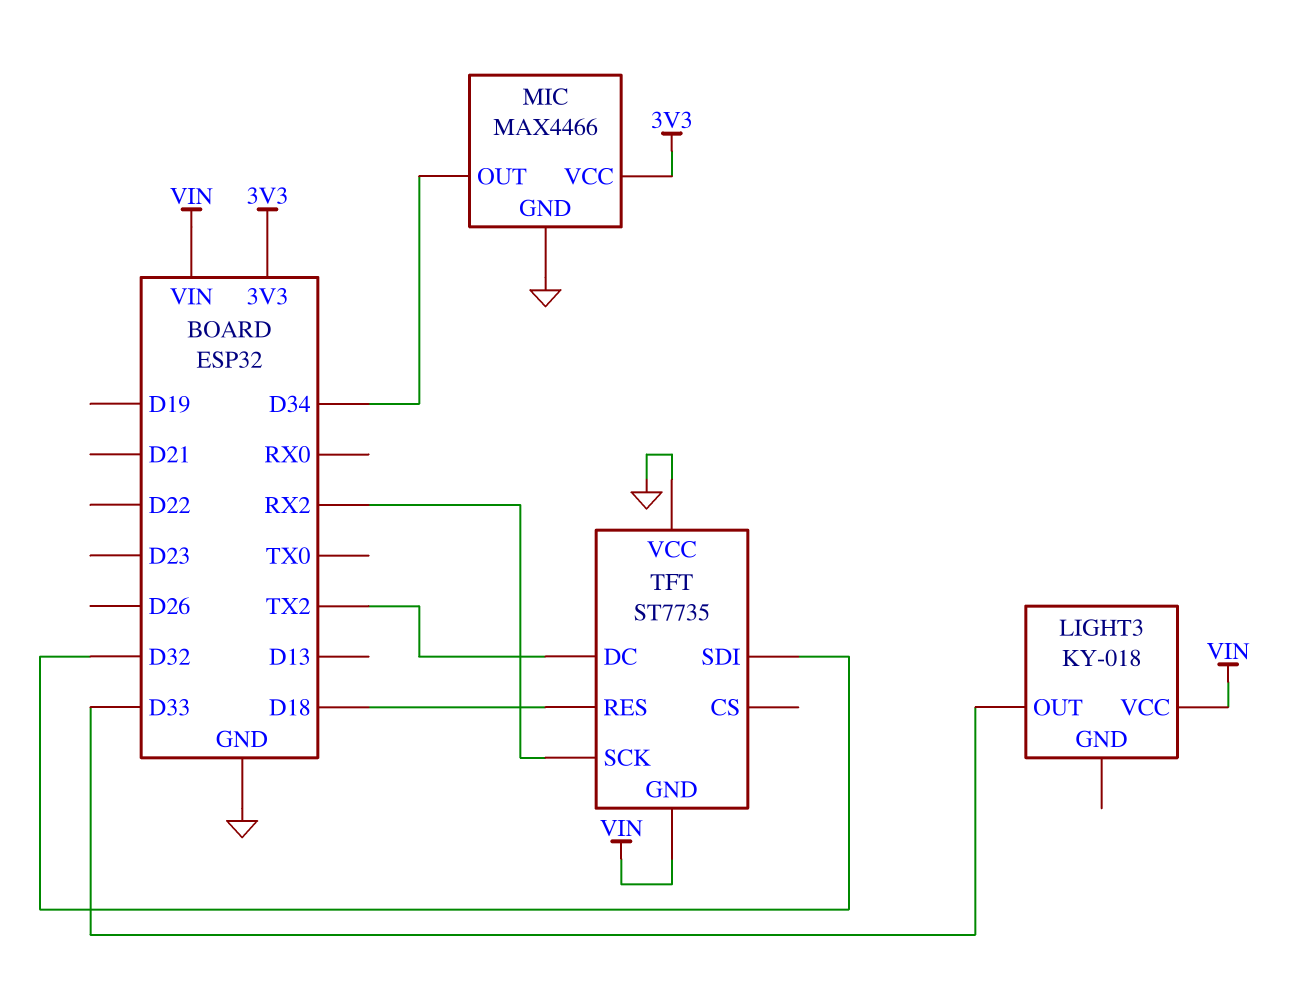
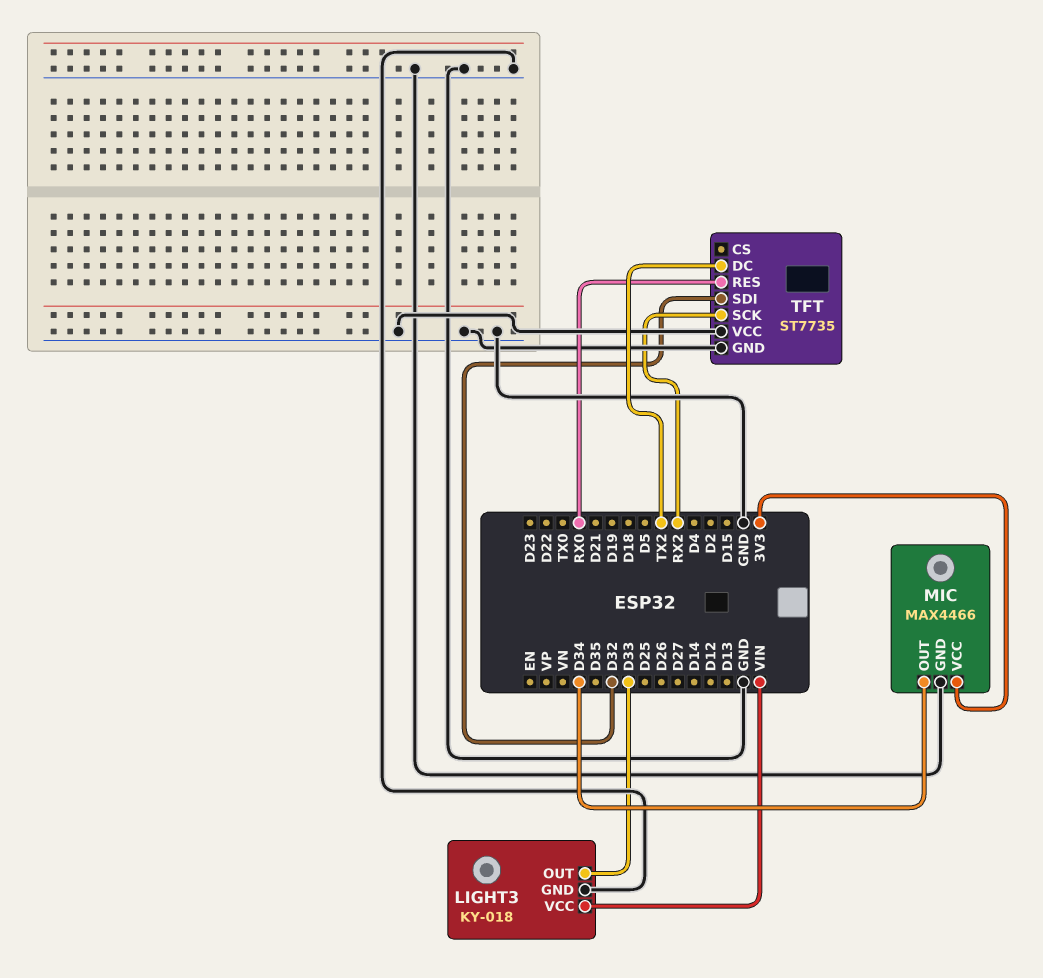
LIGHT3 pin GND: none -> GND
TFT pin GND: VIN -> GND
TFT pin RES: D18 -> RX0

